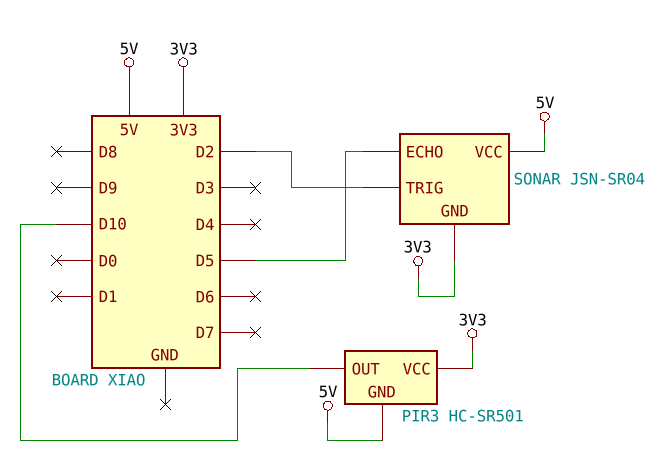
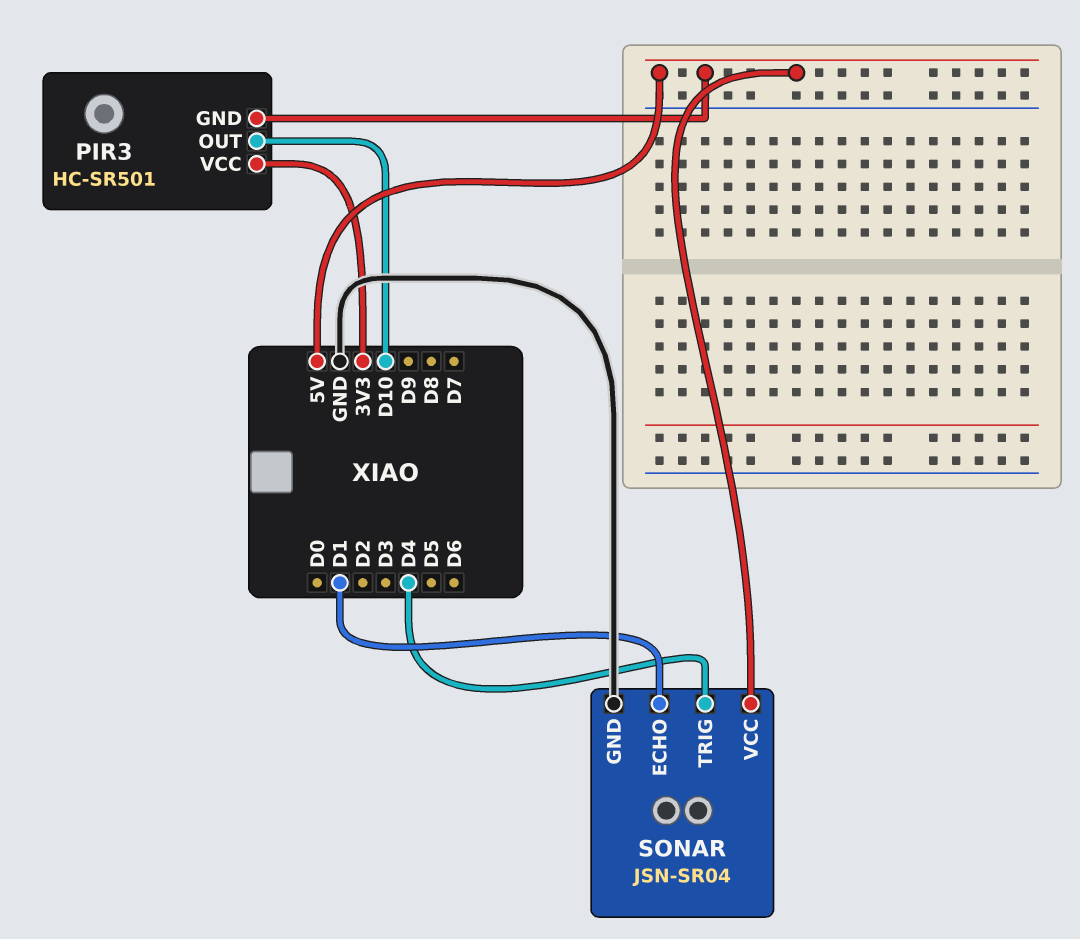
SONAR pin ECHO: D5 -> D1
SONAR pin GND: 3V3 -> GND
SONAR pin TRIG: D2 -> D4

